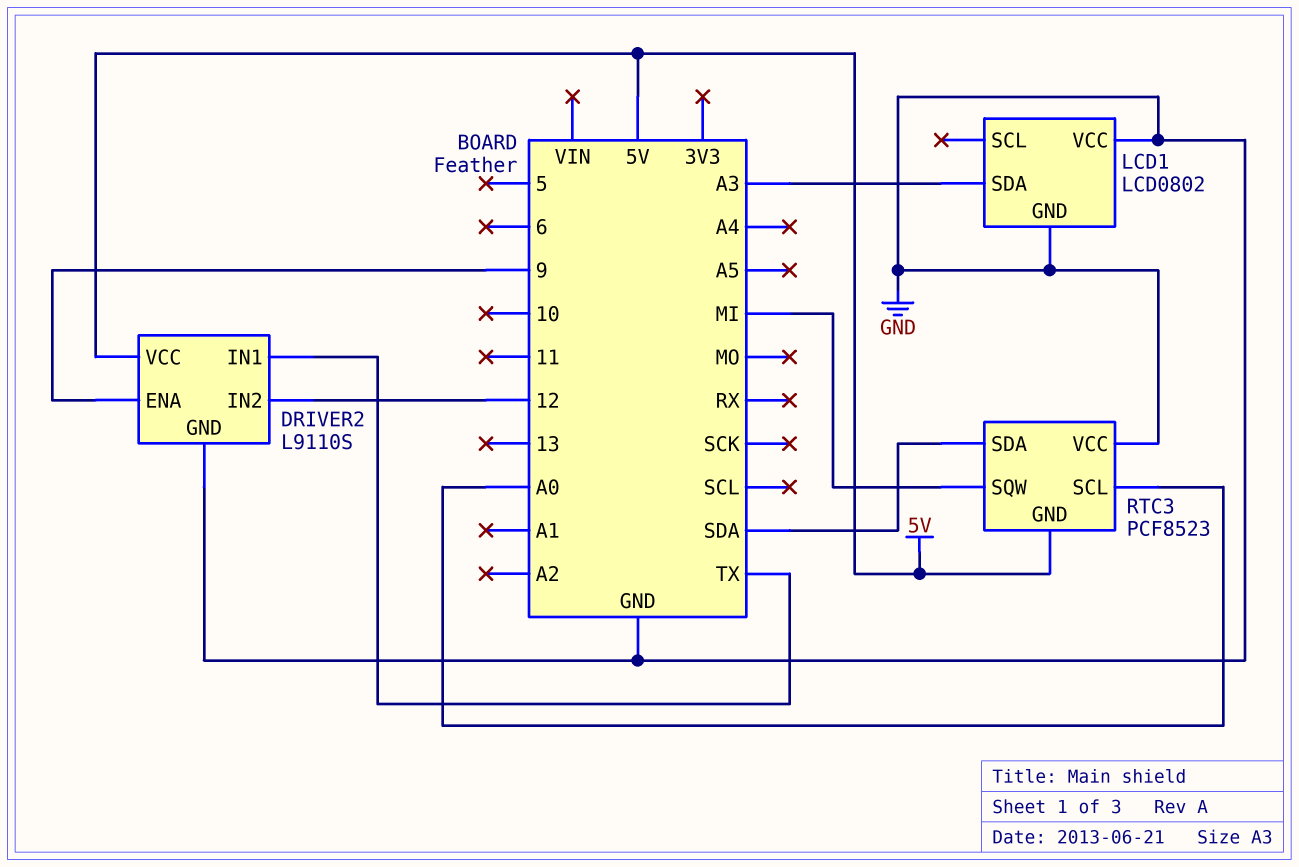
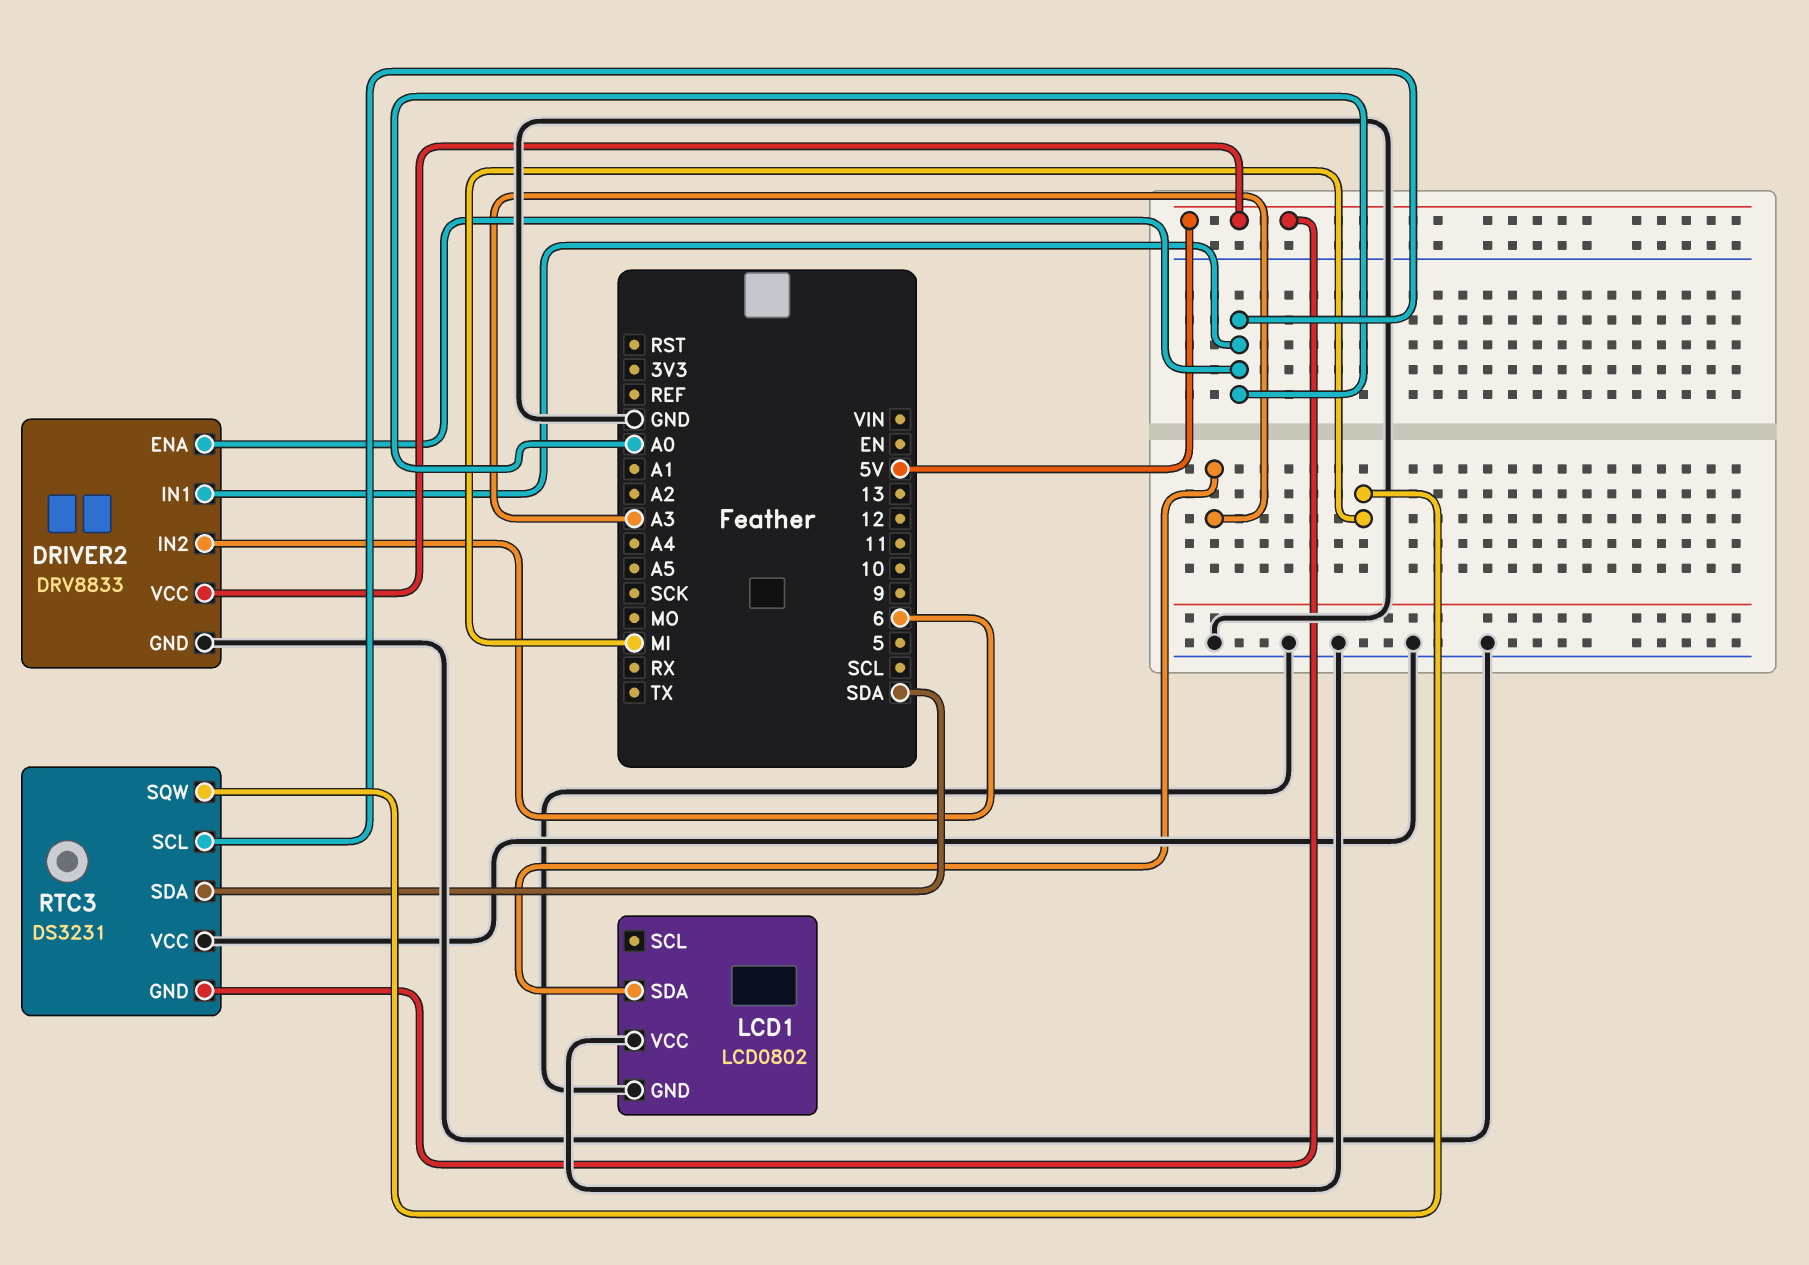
DRIVER2: L9110S -> DRV8833
DRIVER2 pin ENA: 9 -> A0
DRIVER2 pin IN1: TX -> A0
DRIVER2 pin IN2: 12 -> 6
RTC3: PCF8523 -> DS3231

